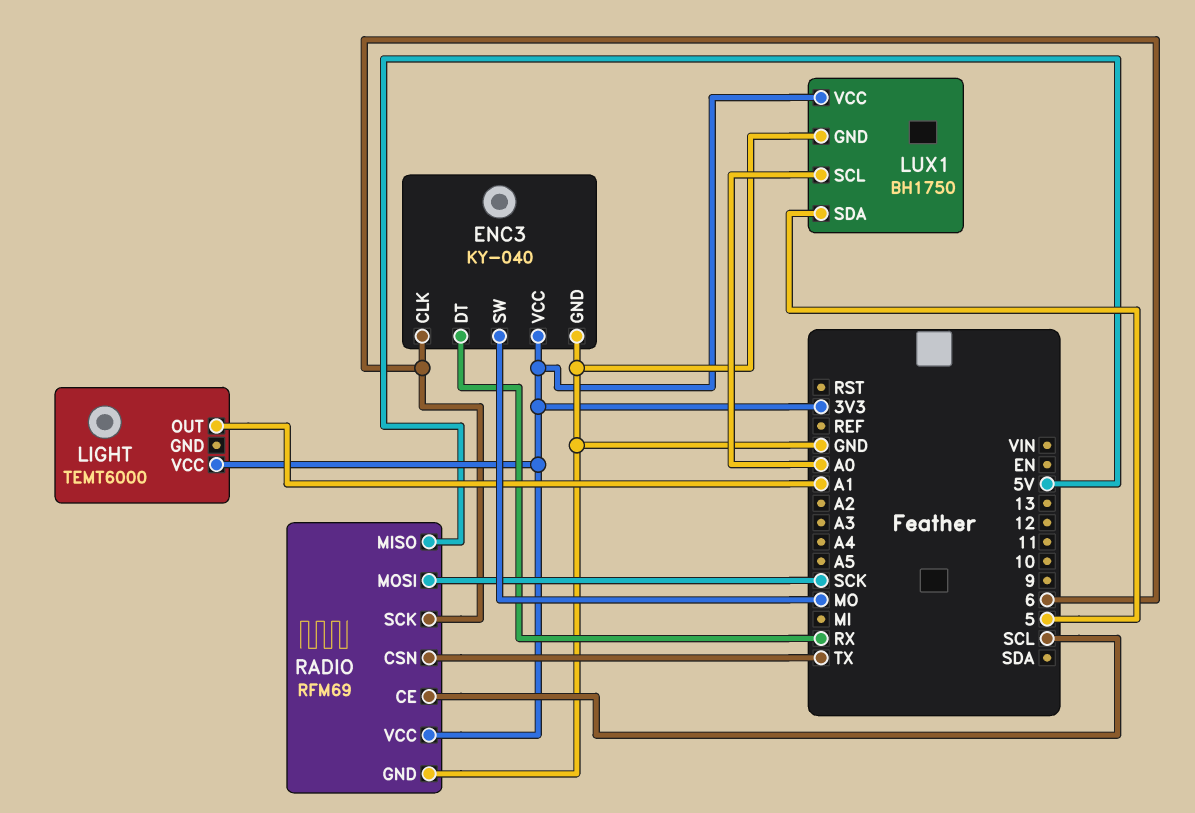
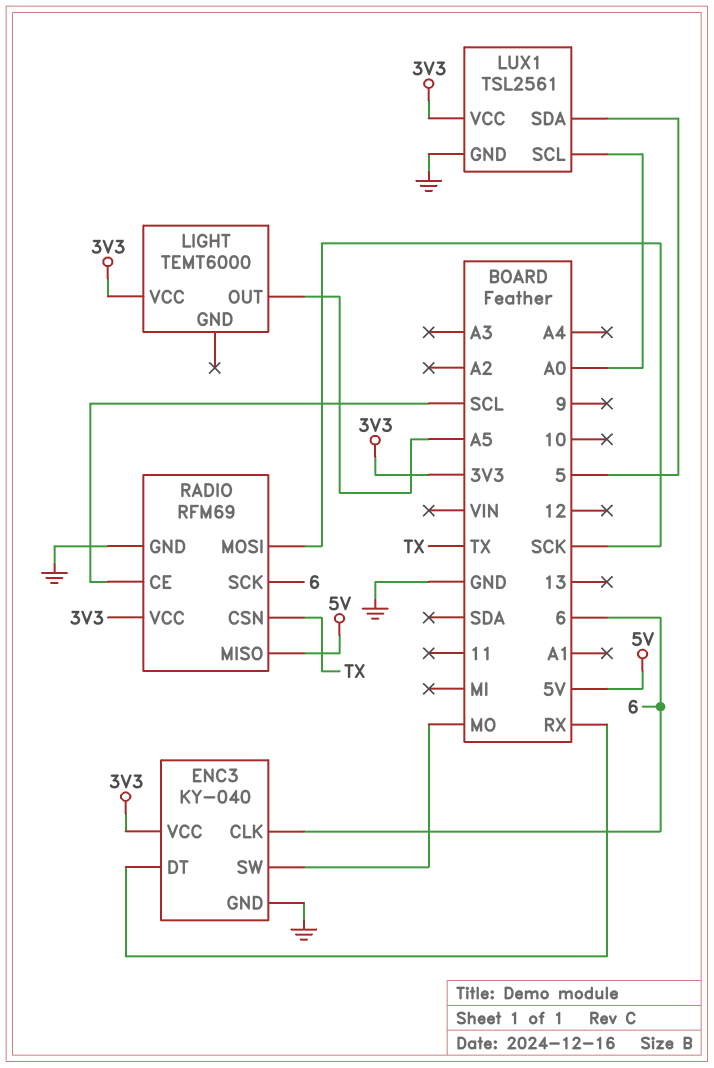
LIGHT pin OUT: A1 -> A5
LUX1: BH1750 -> TSL2561

